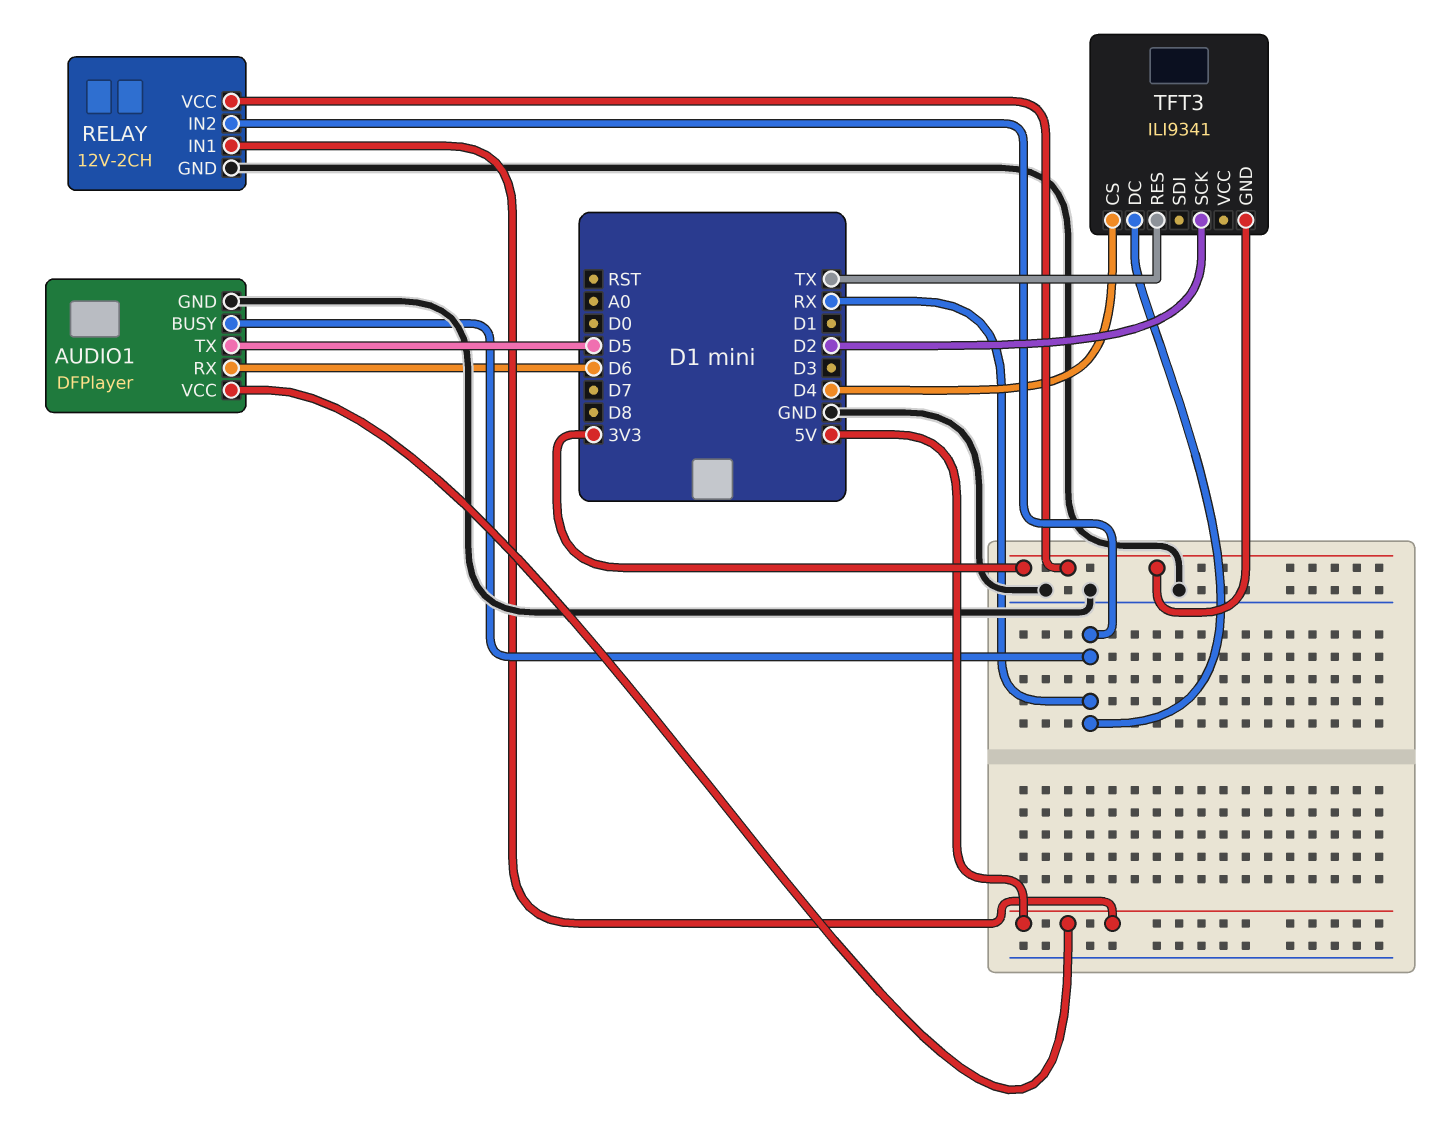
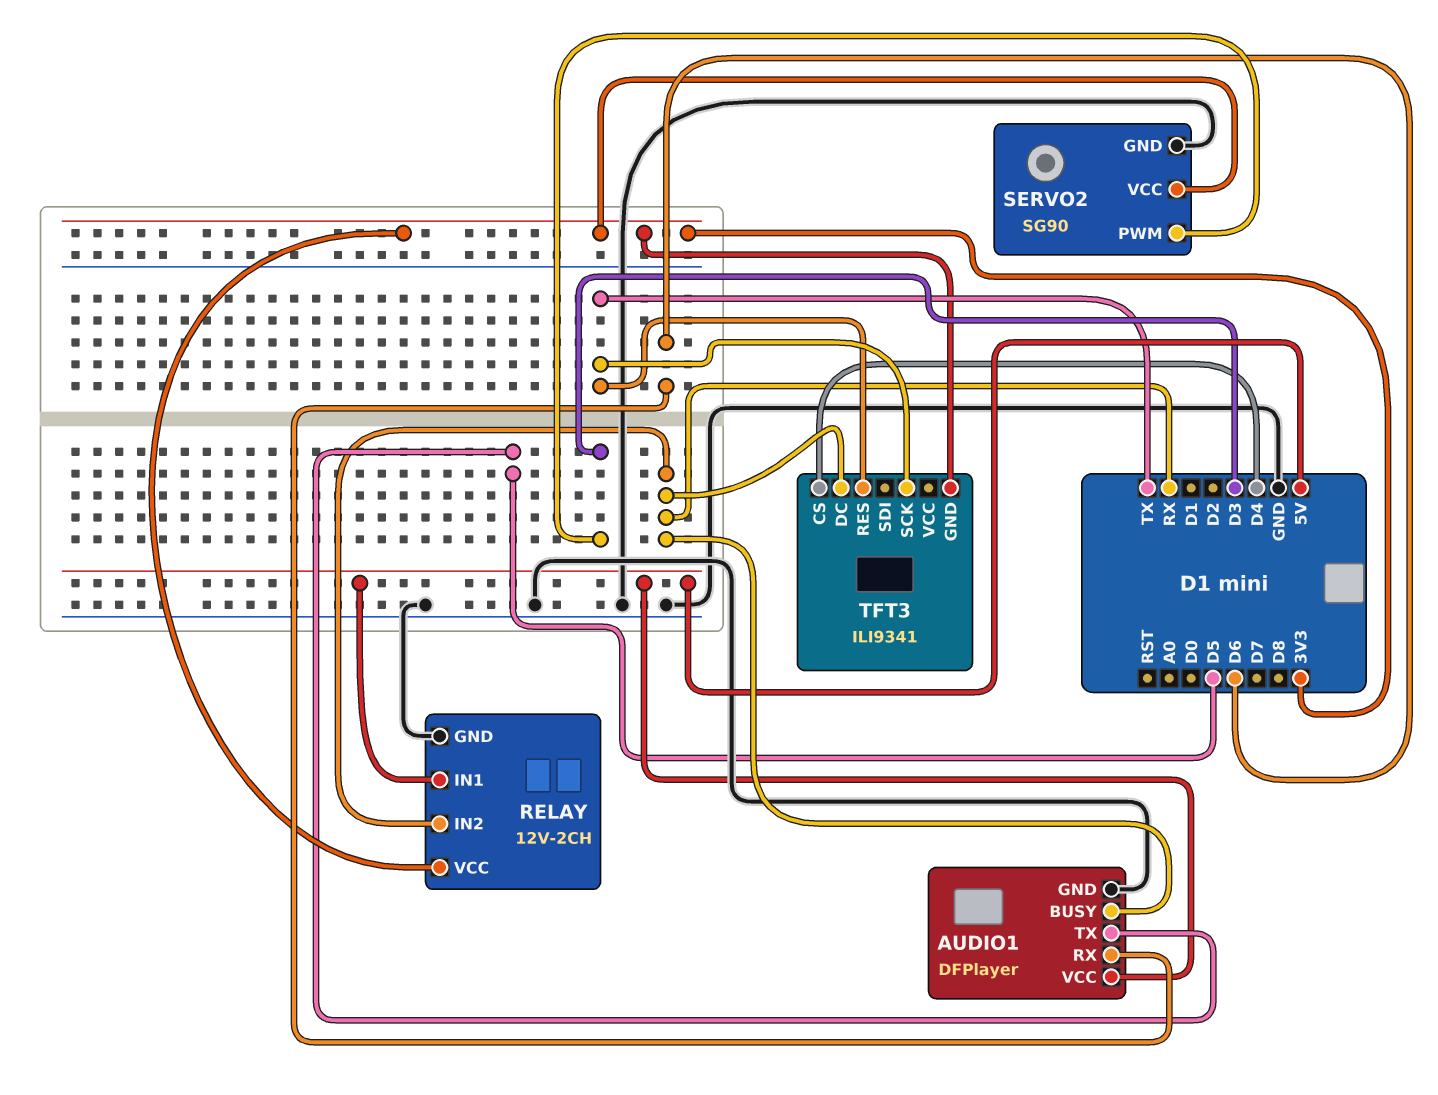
SERVO2: none -> SG90
SERVO2 pin GND: none -> GND
SERVO2 pin PWM: none -> D3
SERVO2 pin VCC: none -> 3V3
TFT3 pin SCK: D2 -> TX

